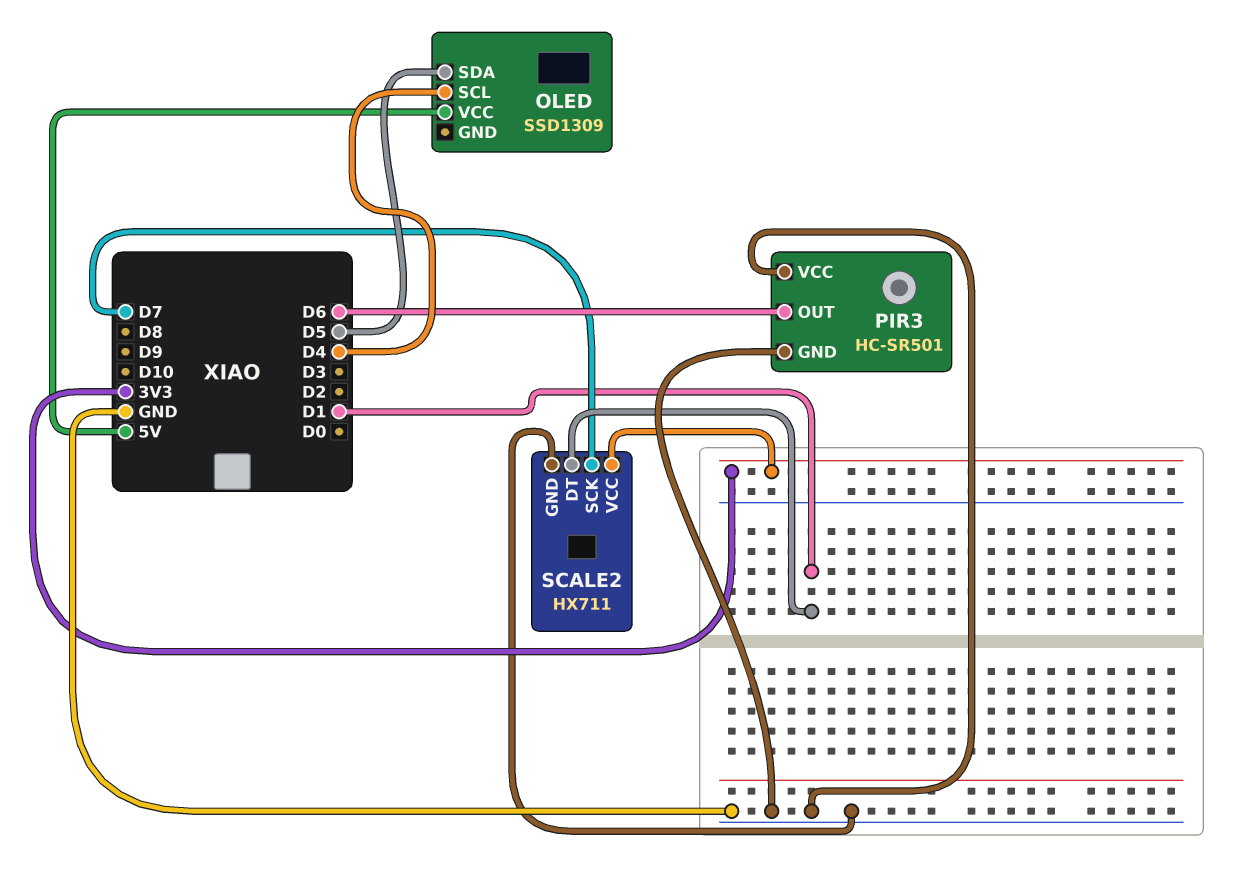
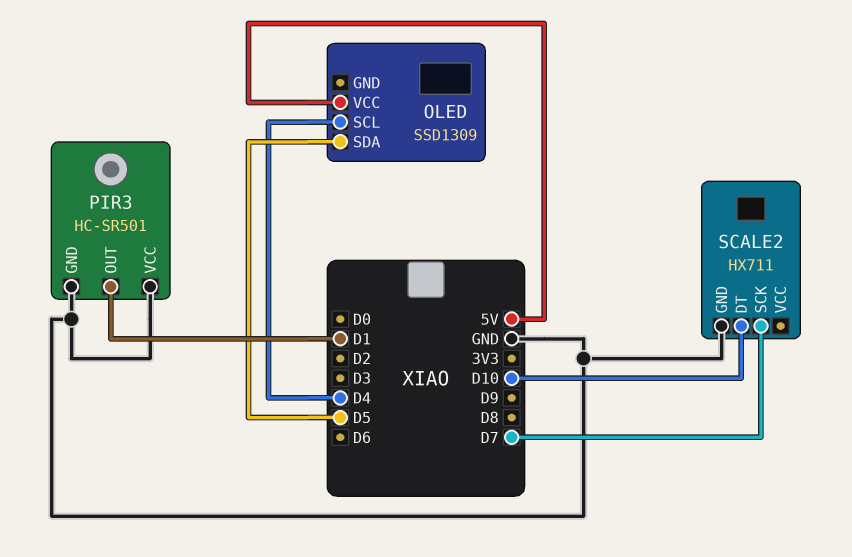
PIR3 pin OUT: D6 -> D1
SCALE2 pin DT: D1 -> D10
SCALE2 pin VCC: 3V3 -> none

